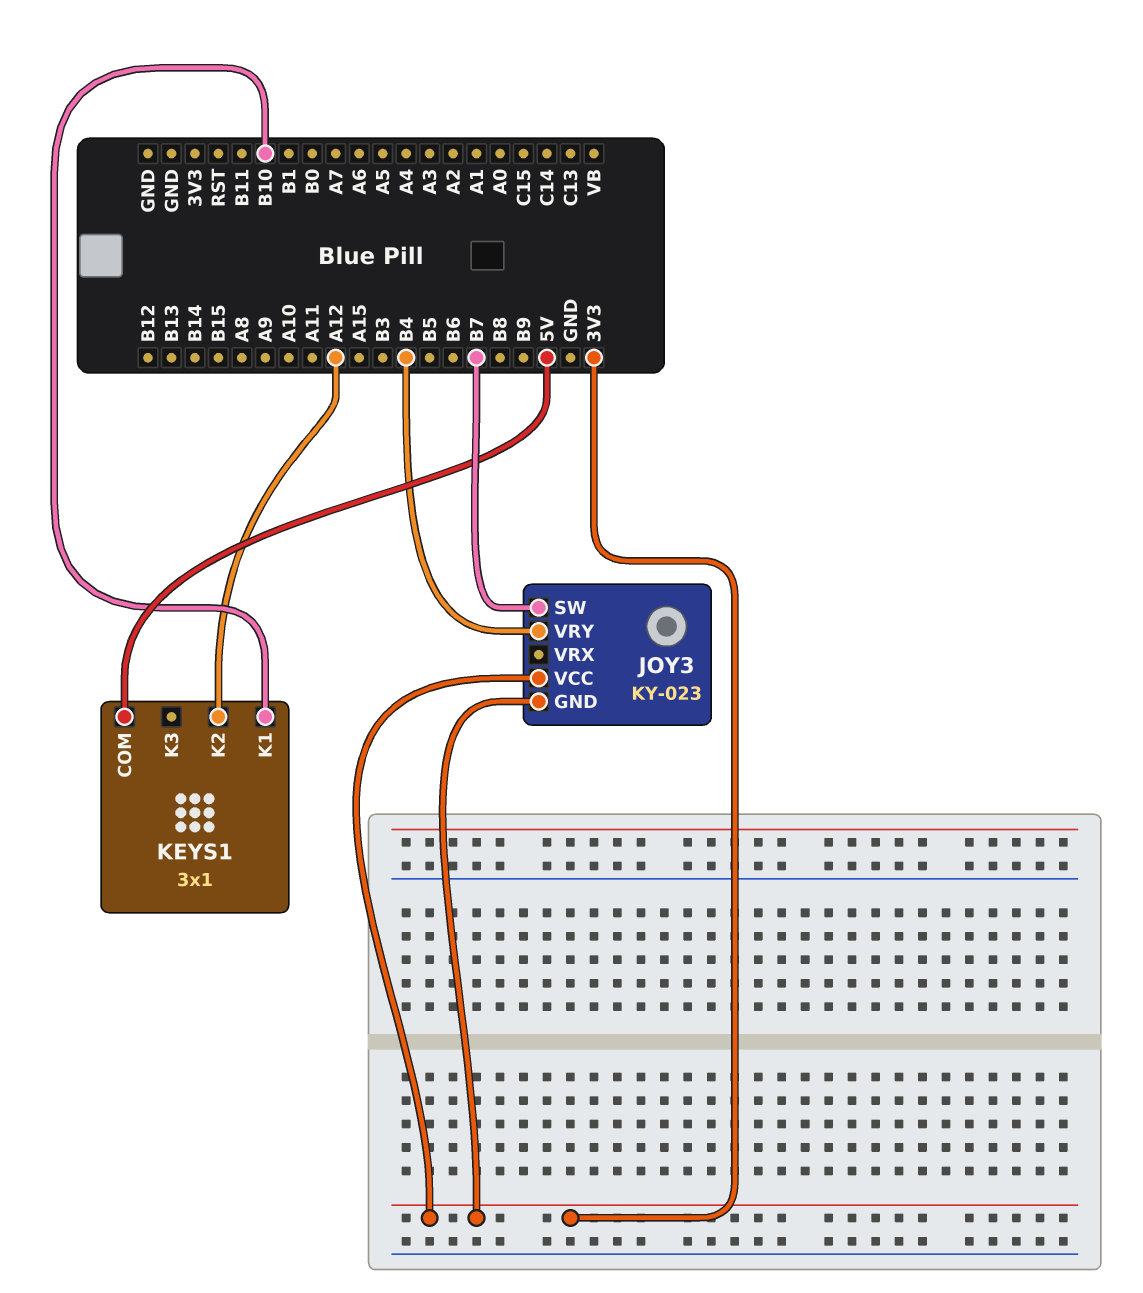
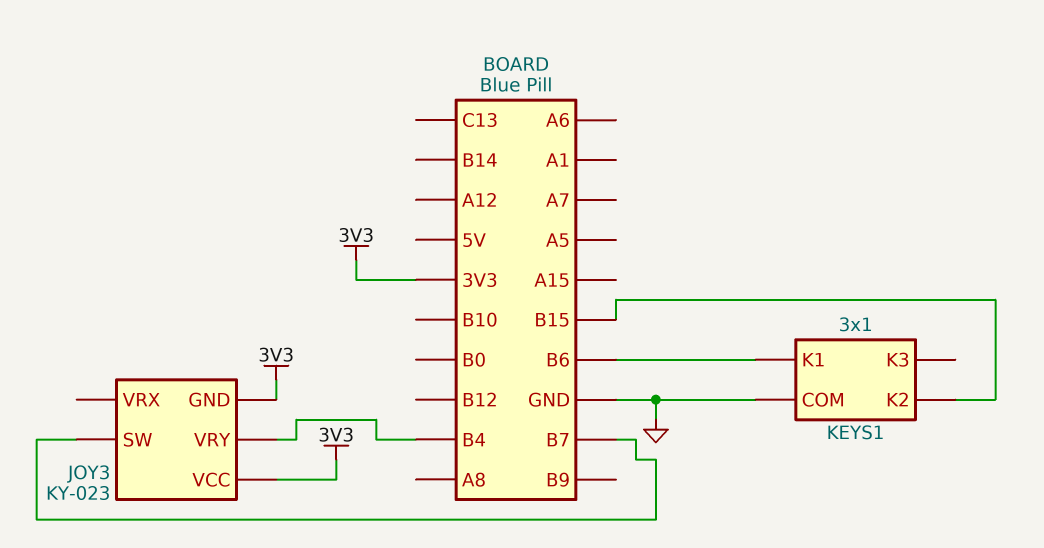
KEYS1 pin COM: 5V -> GND
KEYS1 pin K1: B10 -> B6
KEYS1 pin K2: A12 -> B15

